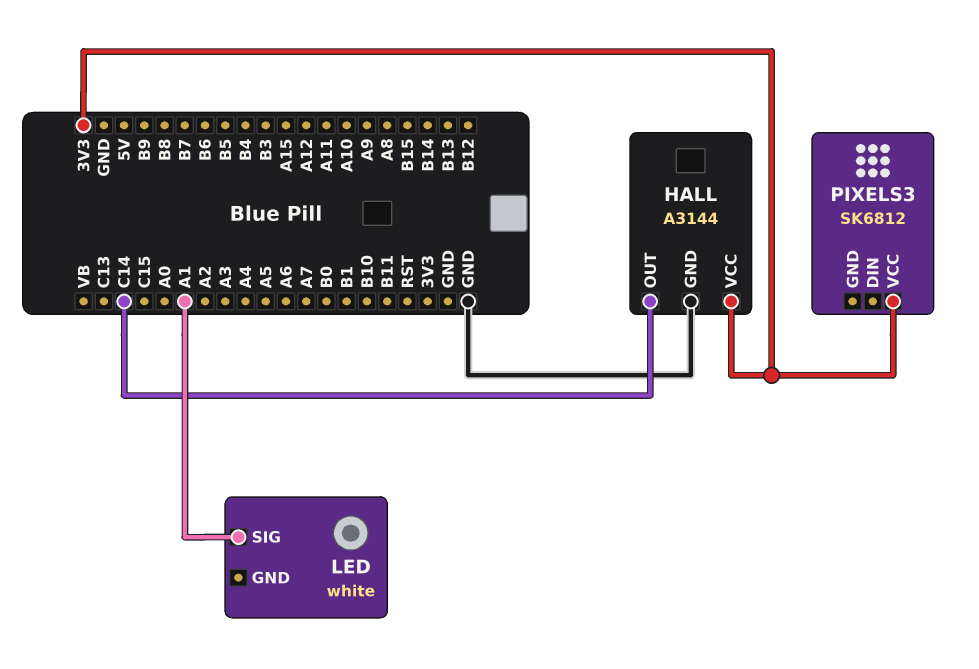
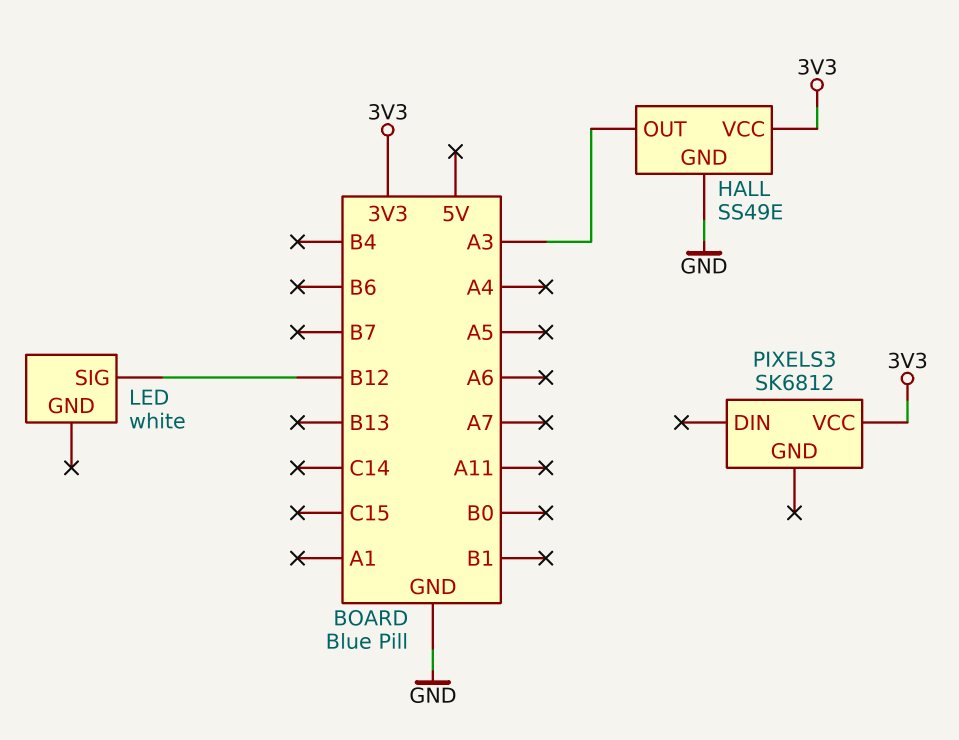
HALL: A3144 -> SS49E
HALL pin OUT: C14 -> A3
LED pin SIG: A1 -> B12

